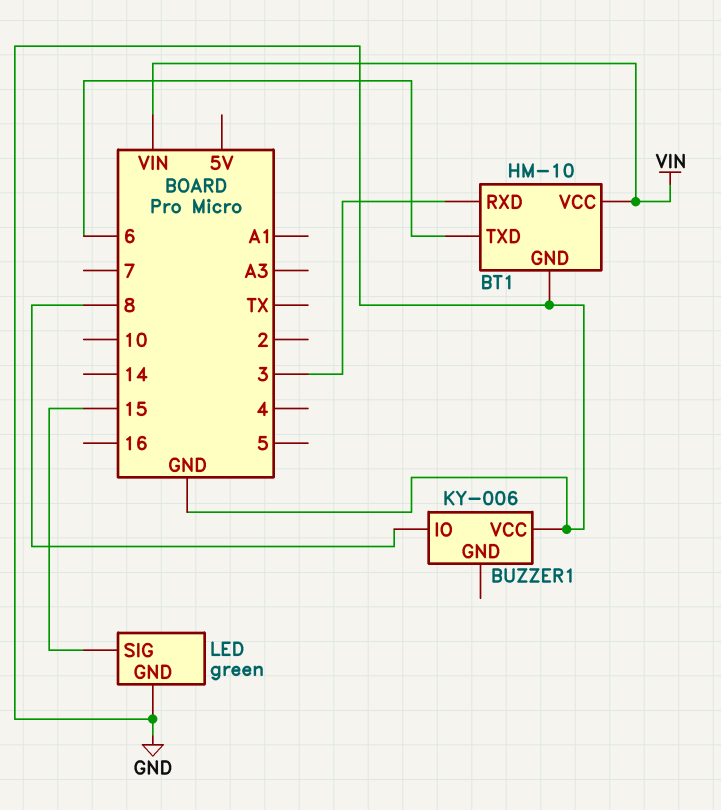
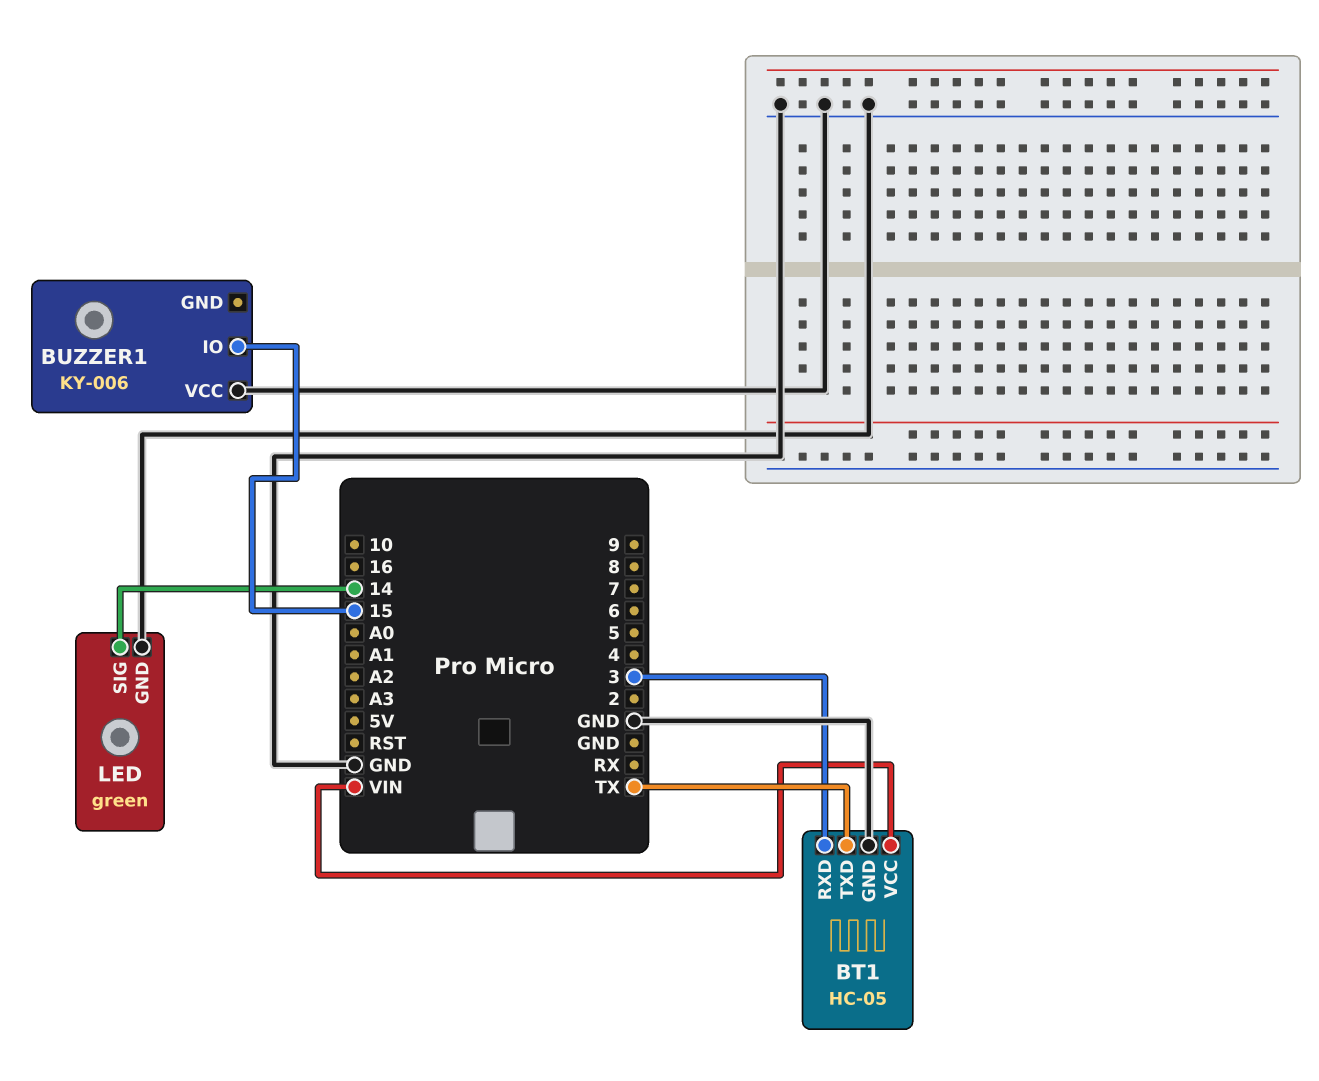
BT1: HM-10 -> HC-05
BT1 pin TXD: 6 -> TX
BUZZER1 pin IO: 8 -> 15
LED pin SIG: 15 -> 14

